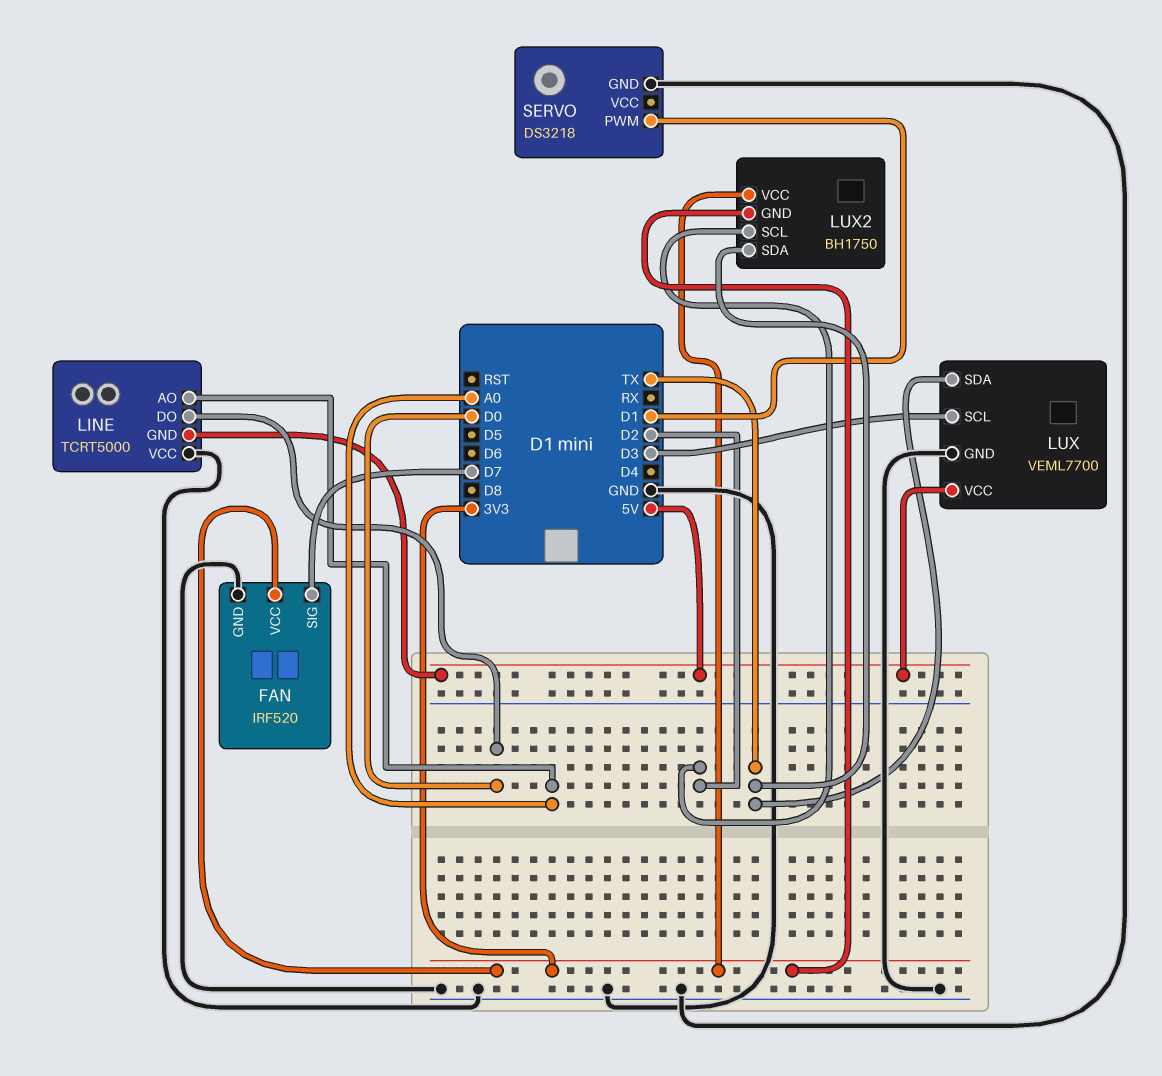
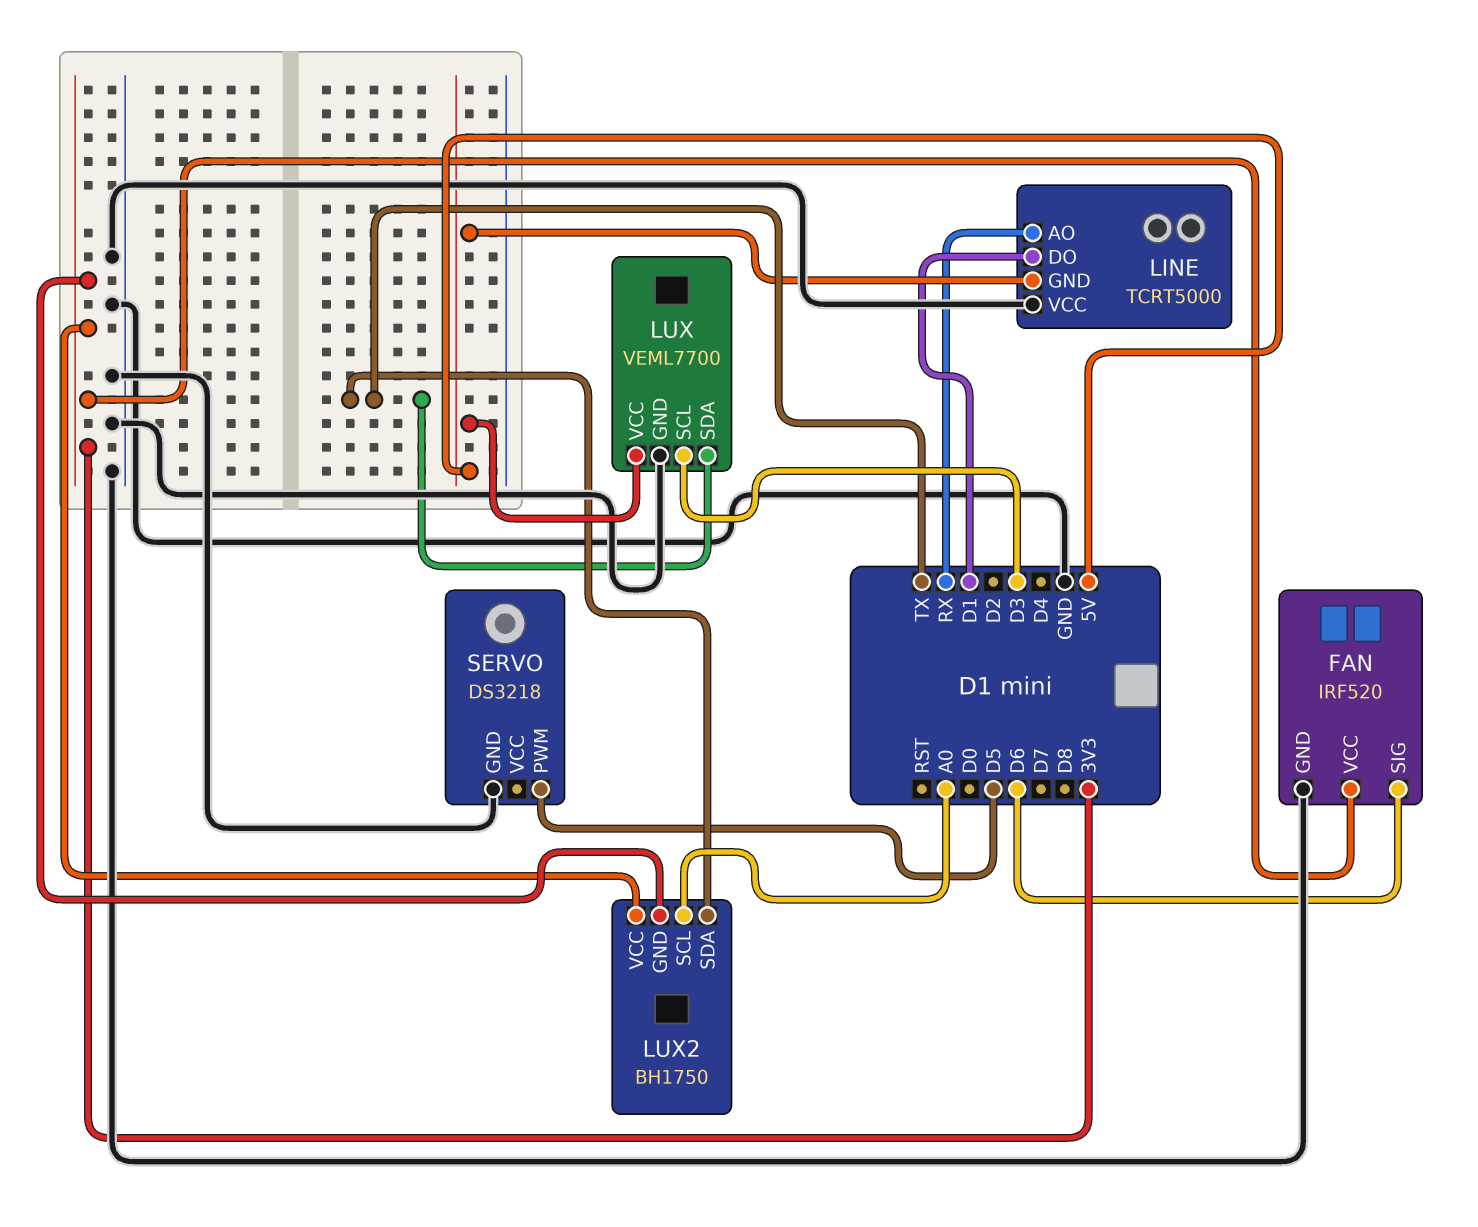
FAN pin SIG: D7 -> D6
LINE pin AO: A0 -> RX
LINE pin DO: D0 -> D1
LUX2 pin SCL: D2 -> A0
SERVO pin PWM: D1 -> D5

